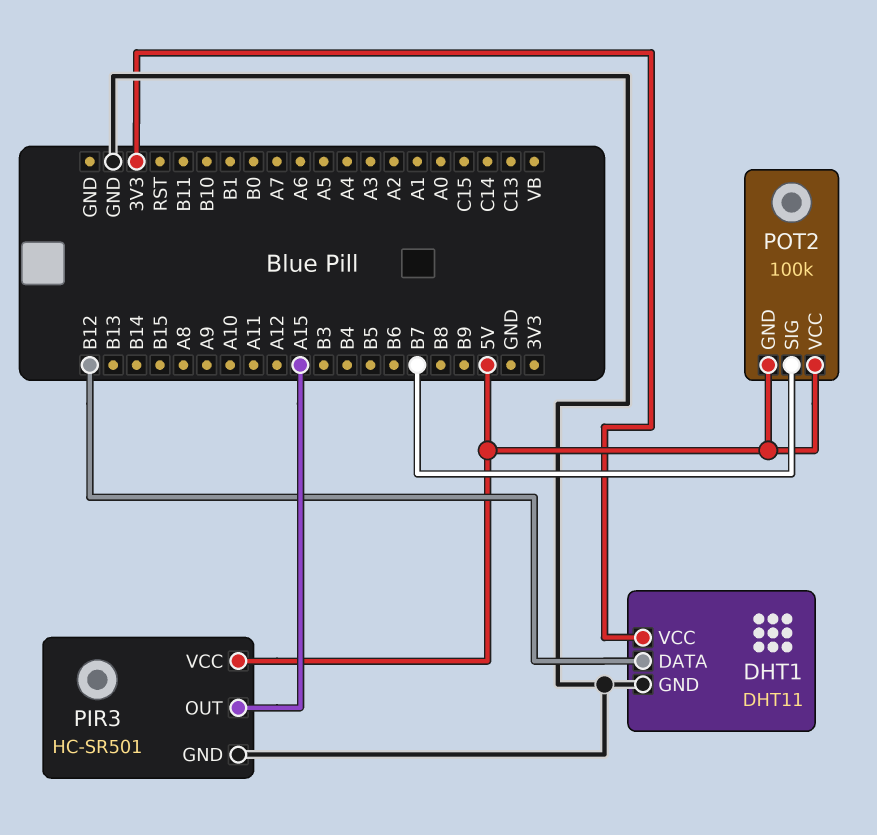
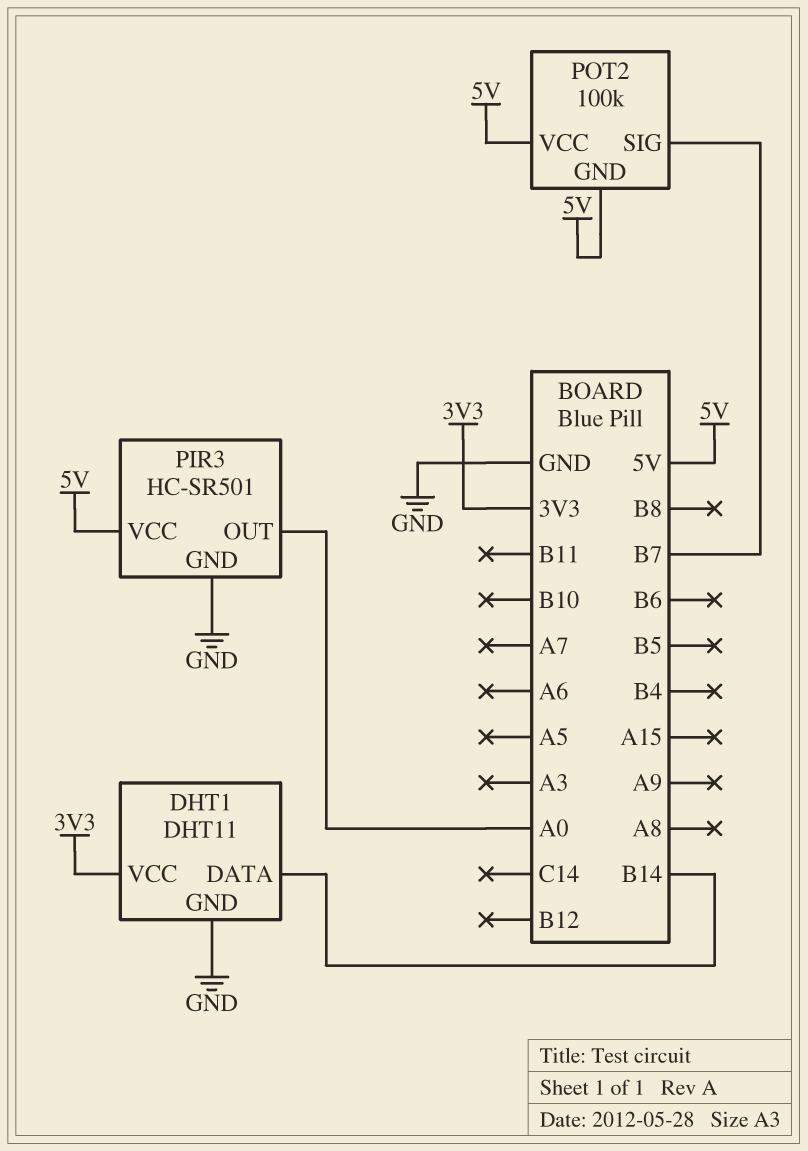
DHT1 pin DATA: B12 -> B14
PIR3 pin OUT: A15 -> A0

